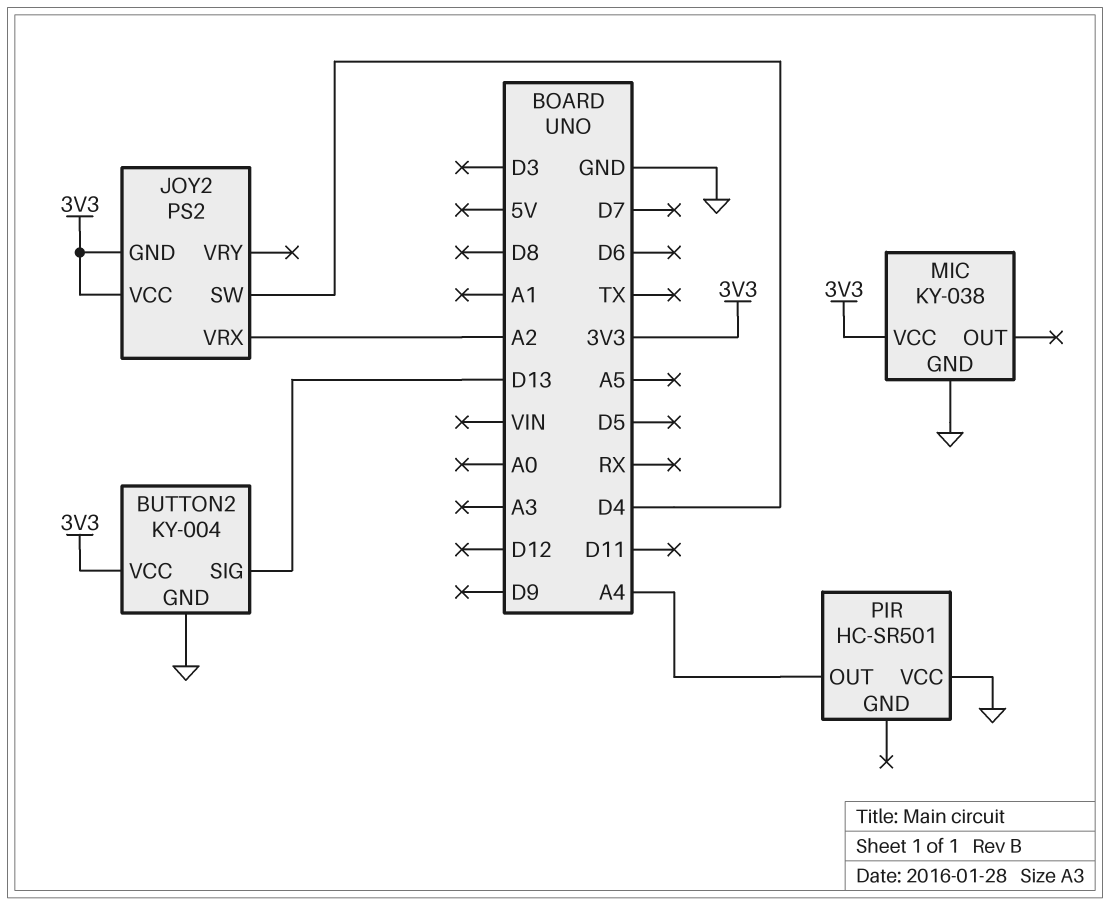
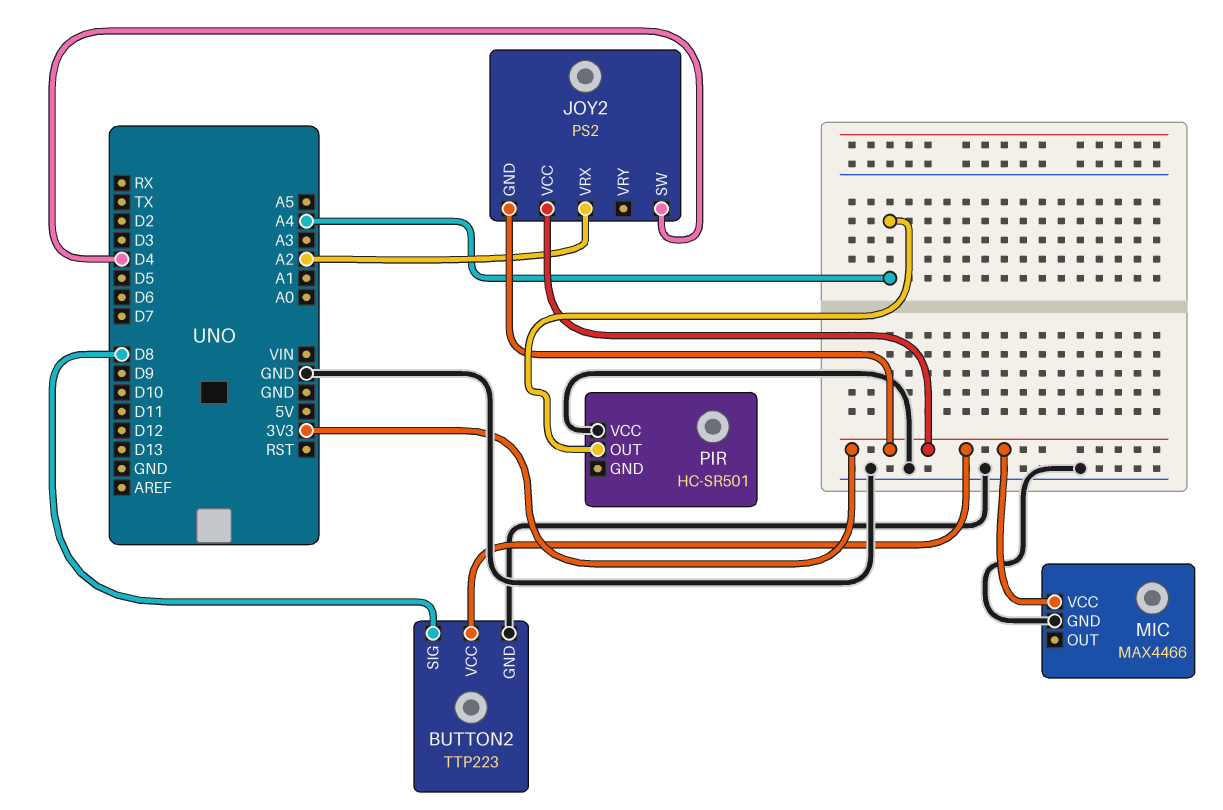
BUTTON2: KY-004 -> TTP223
BUTTON2 pin SIG: D13 -> D8
MIC: KY-038 -> MAX4466

